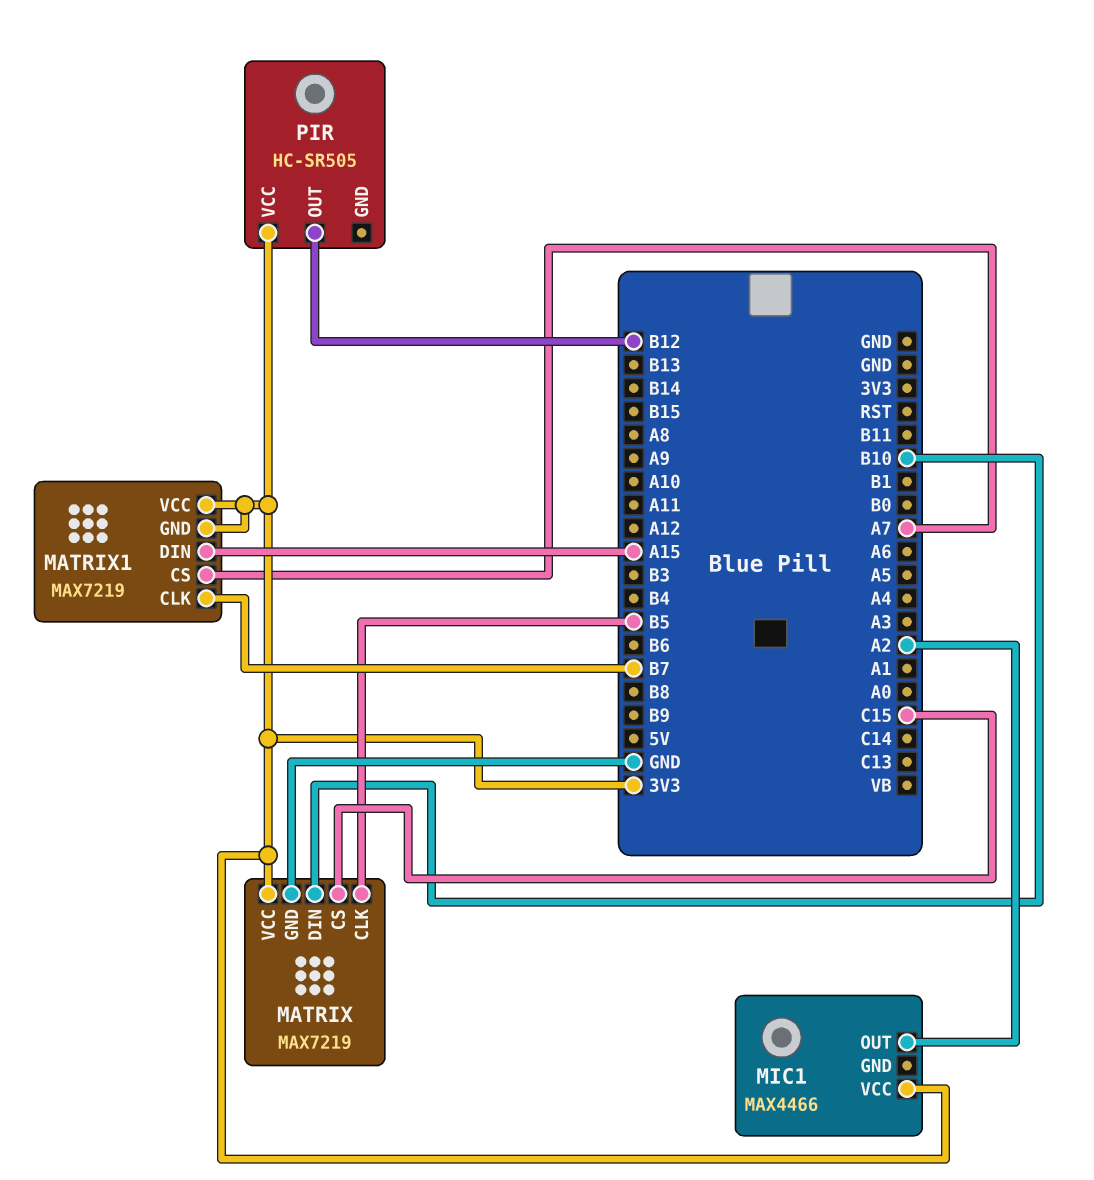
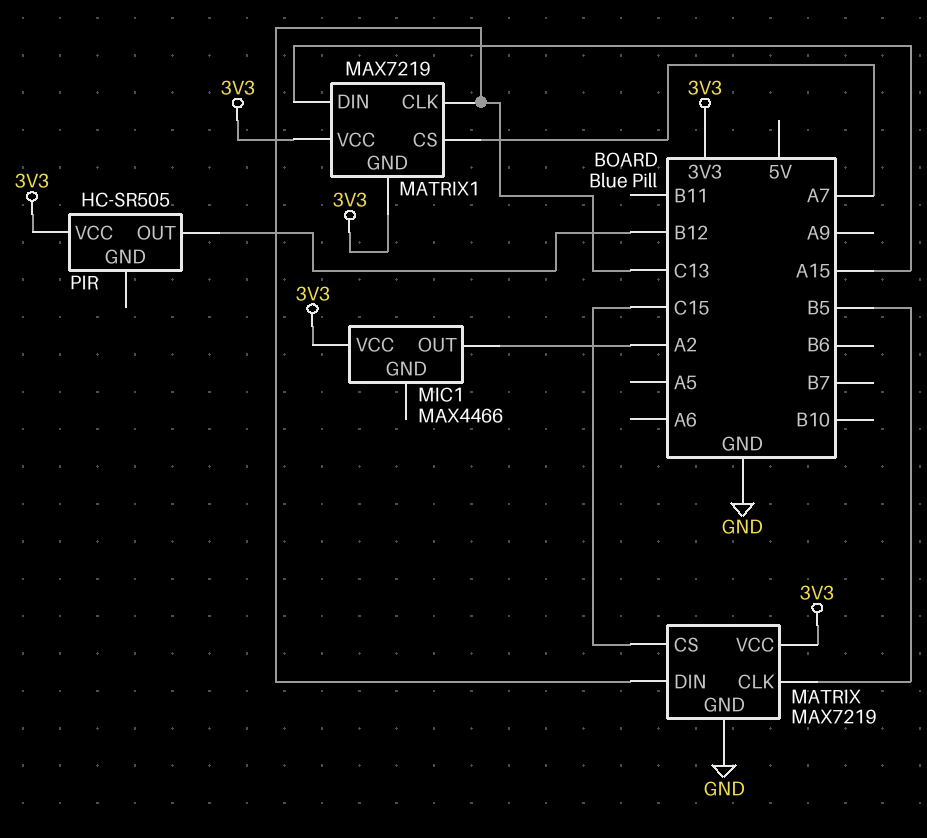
MATRIX pin DIN: B10 -> C13
MATRIX1 pin CLK: B7 -> C13

